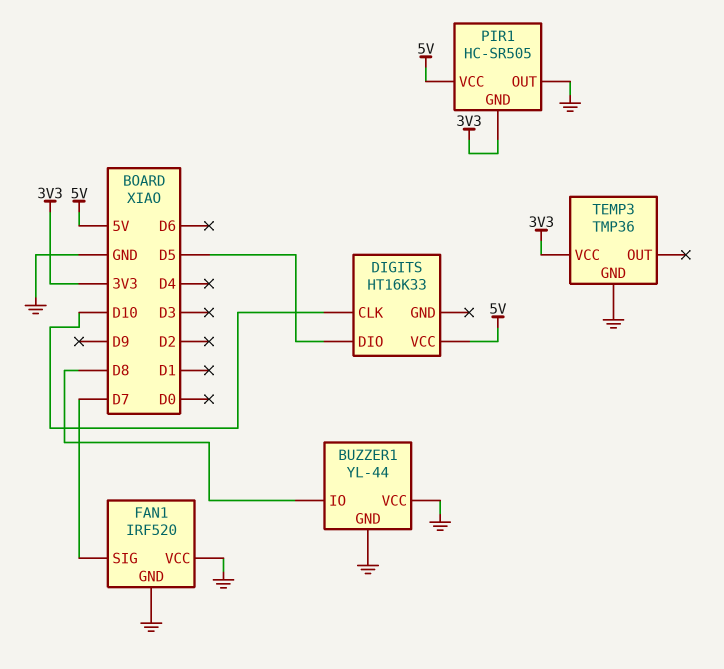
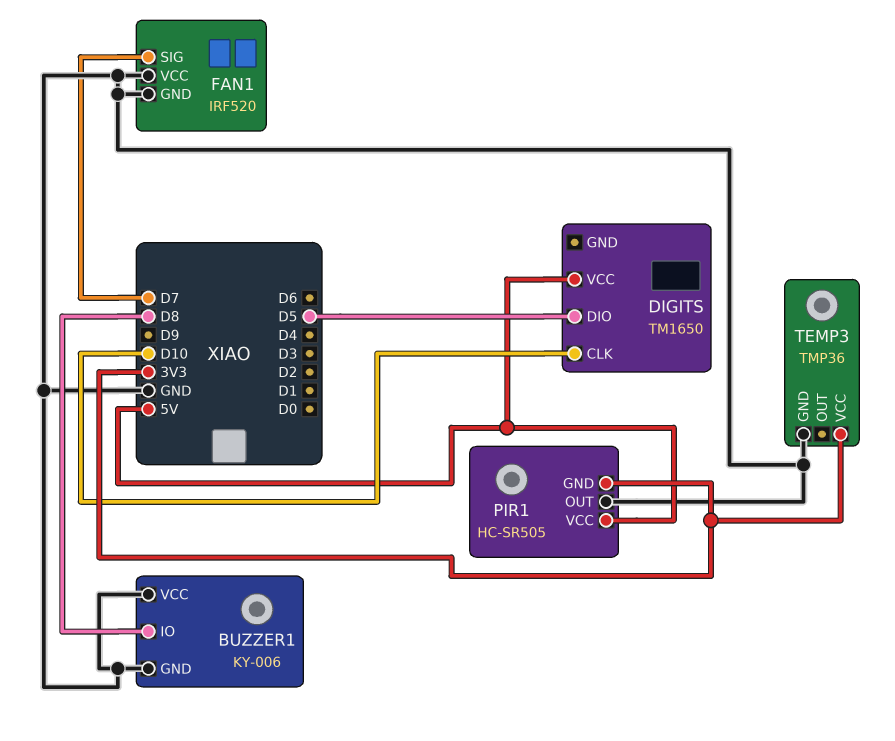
BUZZER1: YL-44 -> KY-006
DIGITS: HT16K33 -> TM1650

